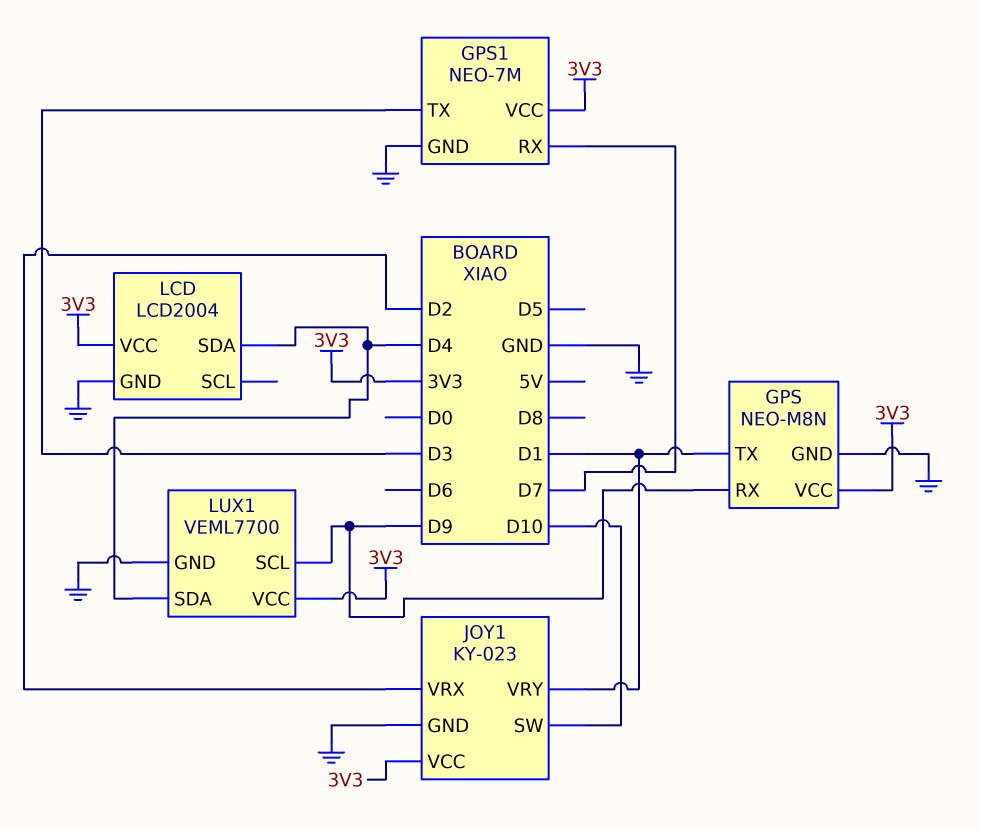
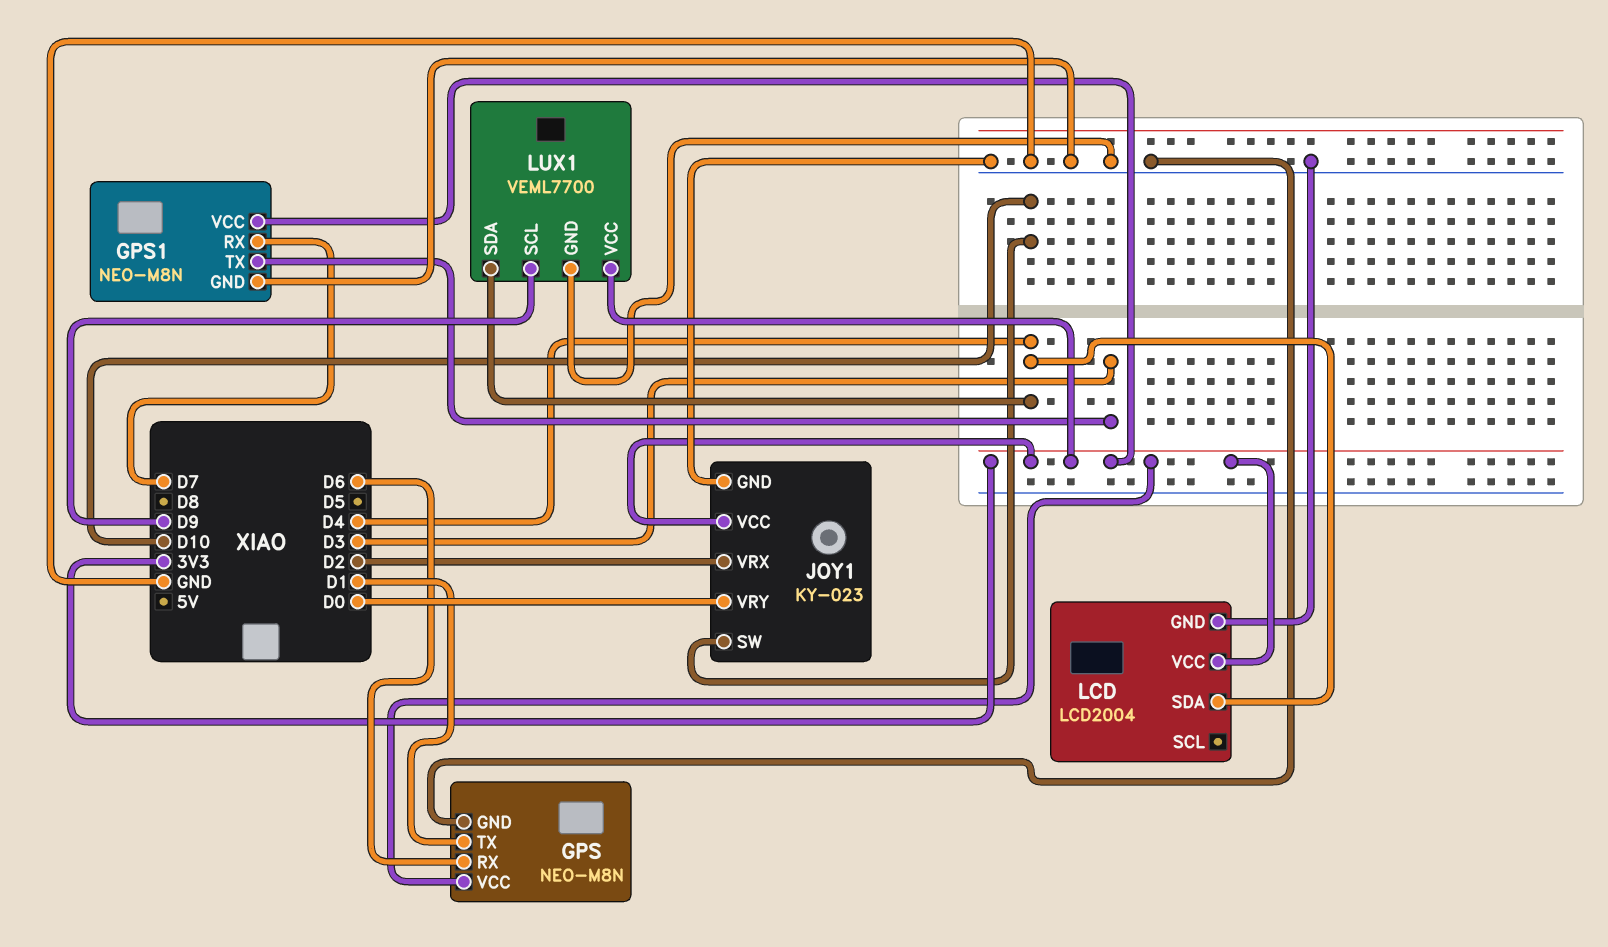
GPS pin RX: D9 -> D6
GPS1: NEO-7M -> NEO-M8N
JOY1 pin VRY: D1 -> D0

